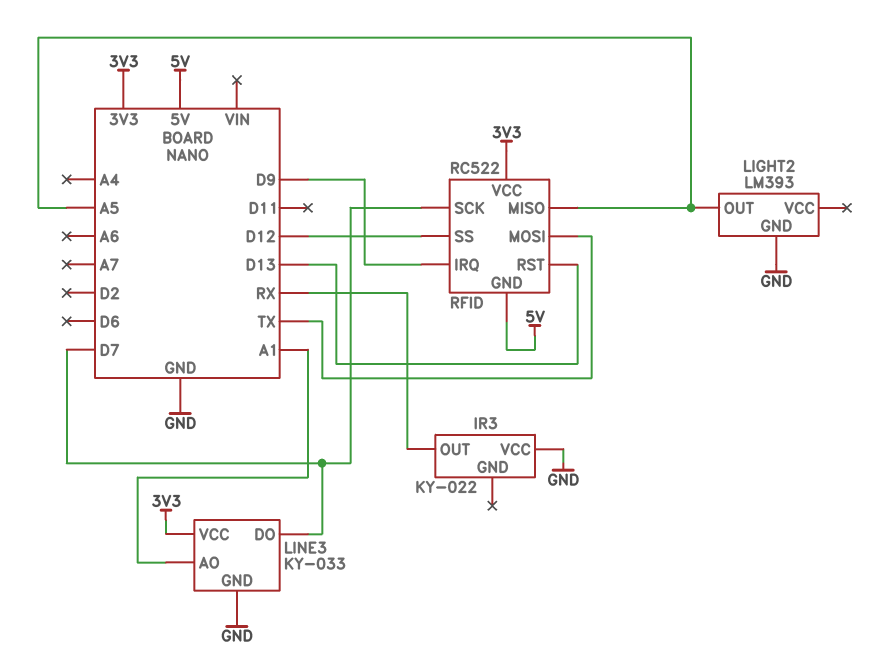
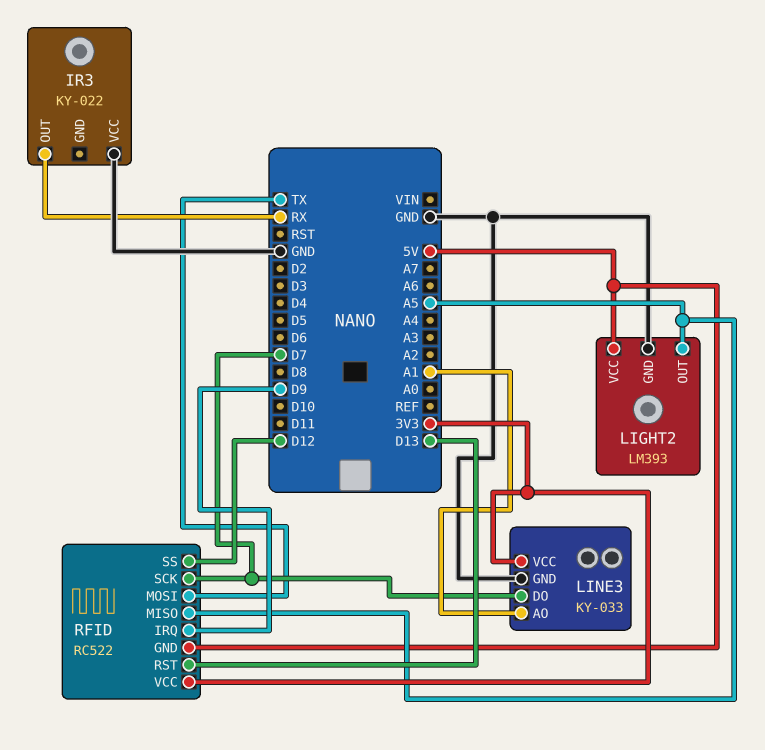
LIGHT2 pin VCC: none -> 5V

